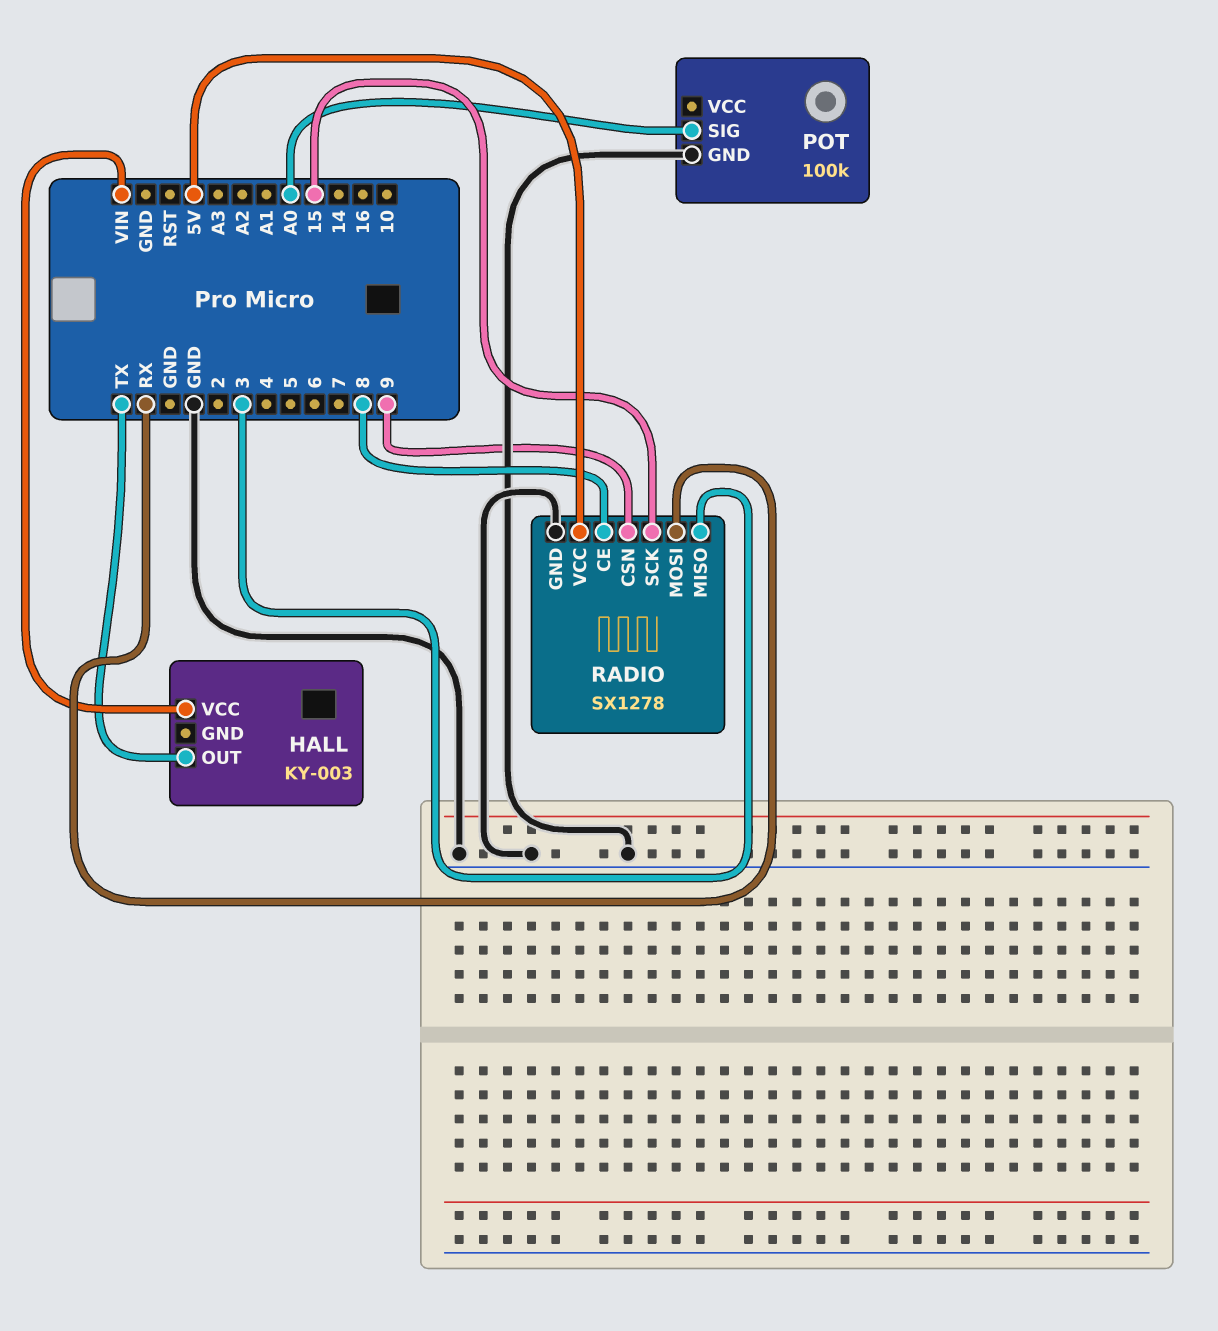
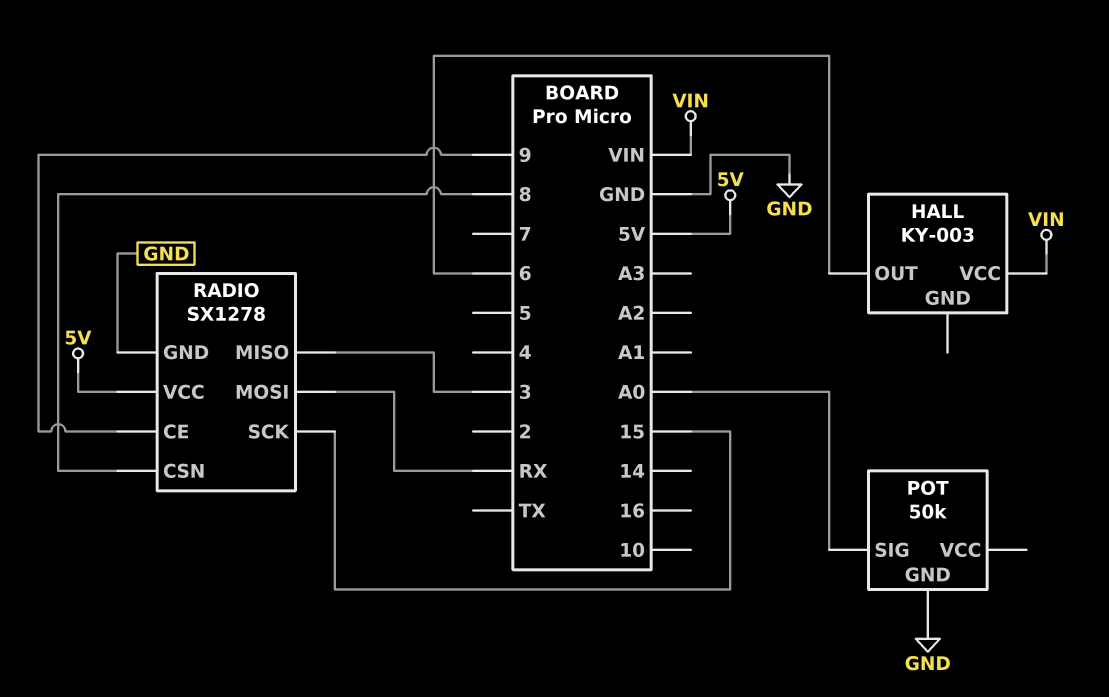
HALL pin OUT: TX -> 6
POT: 100k -> 50k
RADIO pin CE: 8 -> 9
RADIO pin CSN: 9 -> 8

